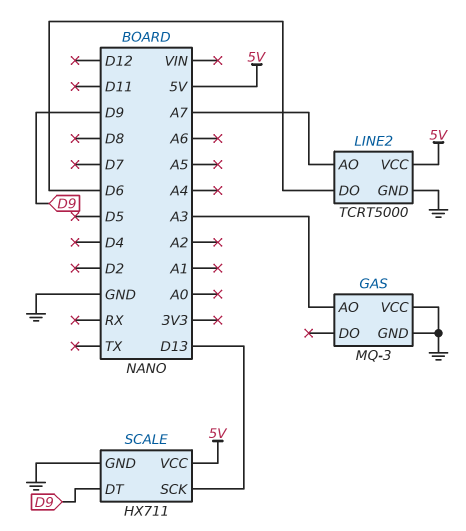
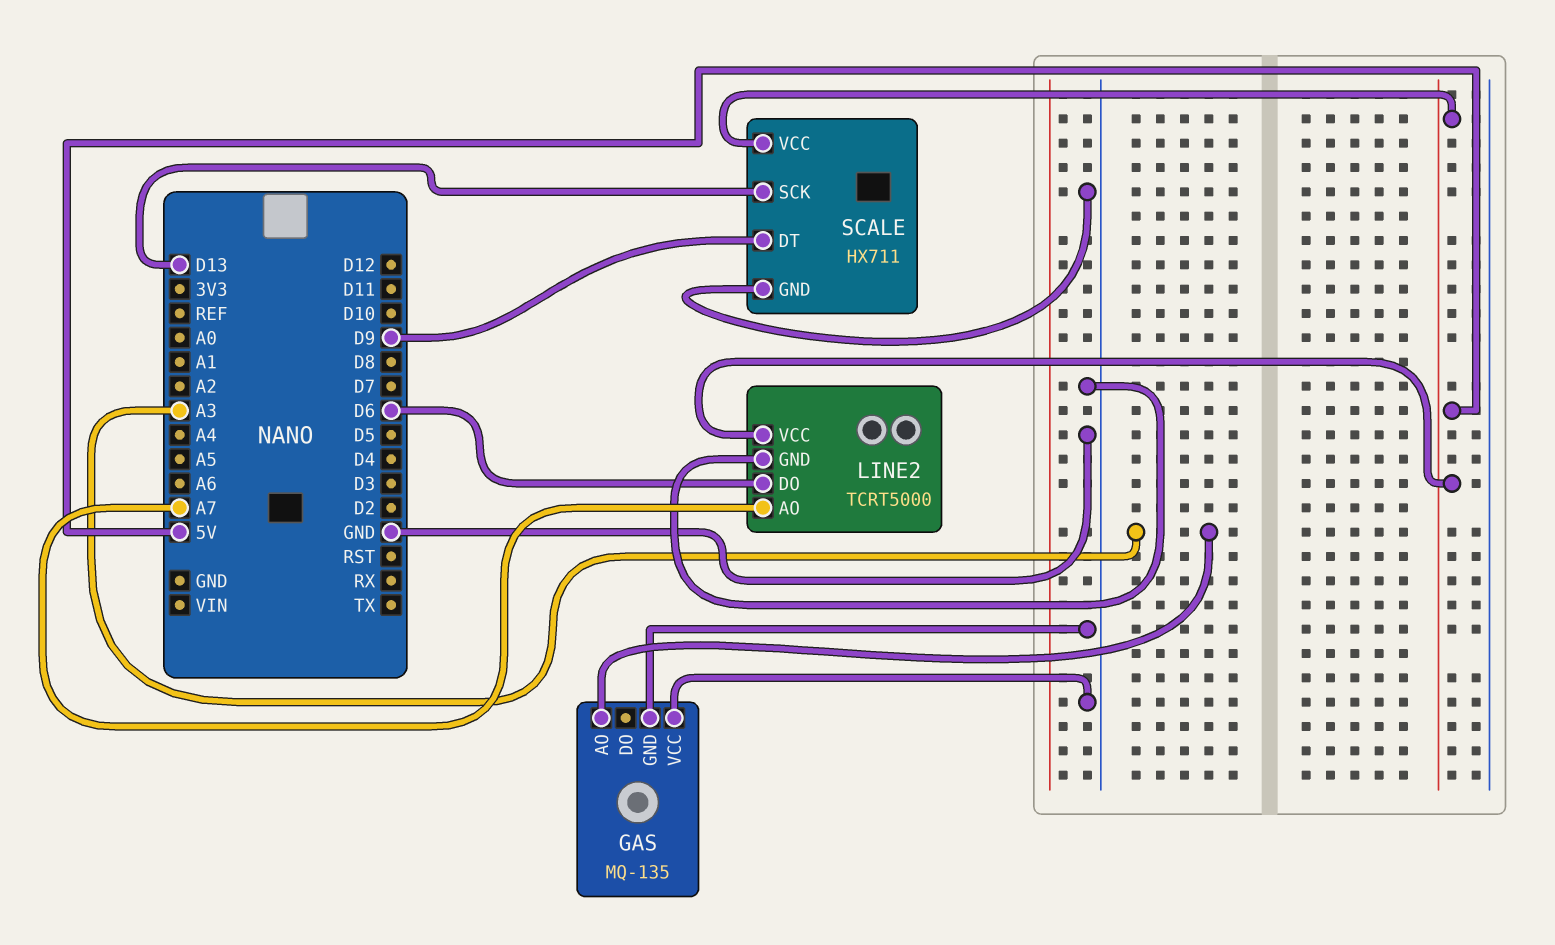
GAS: MQ-3 -> MQ-135

